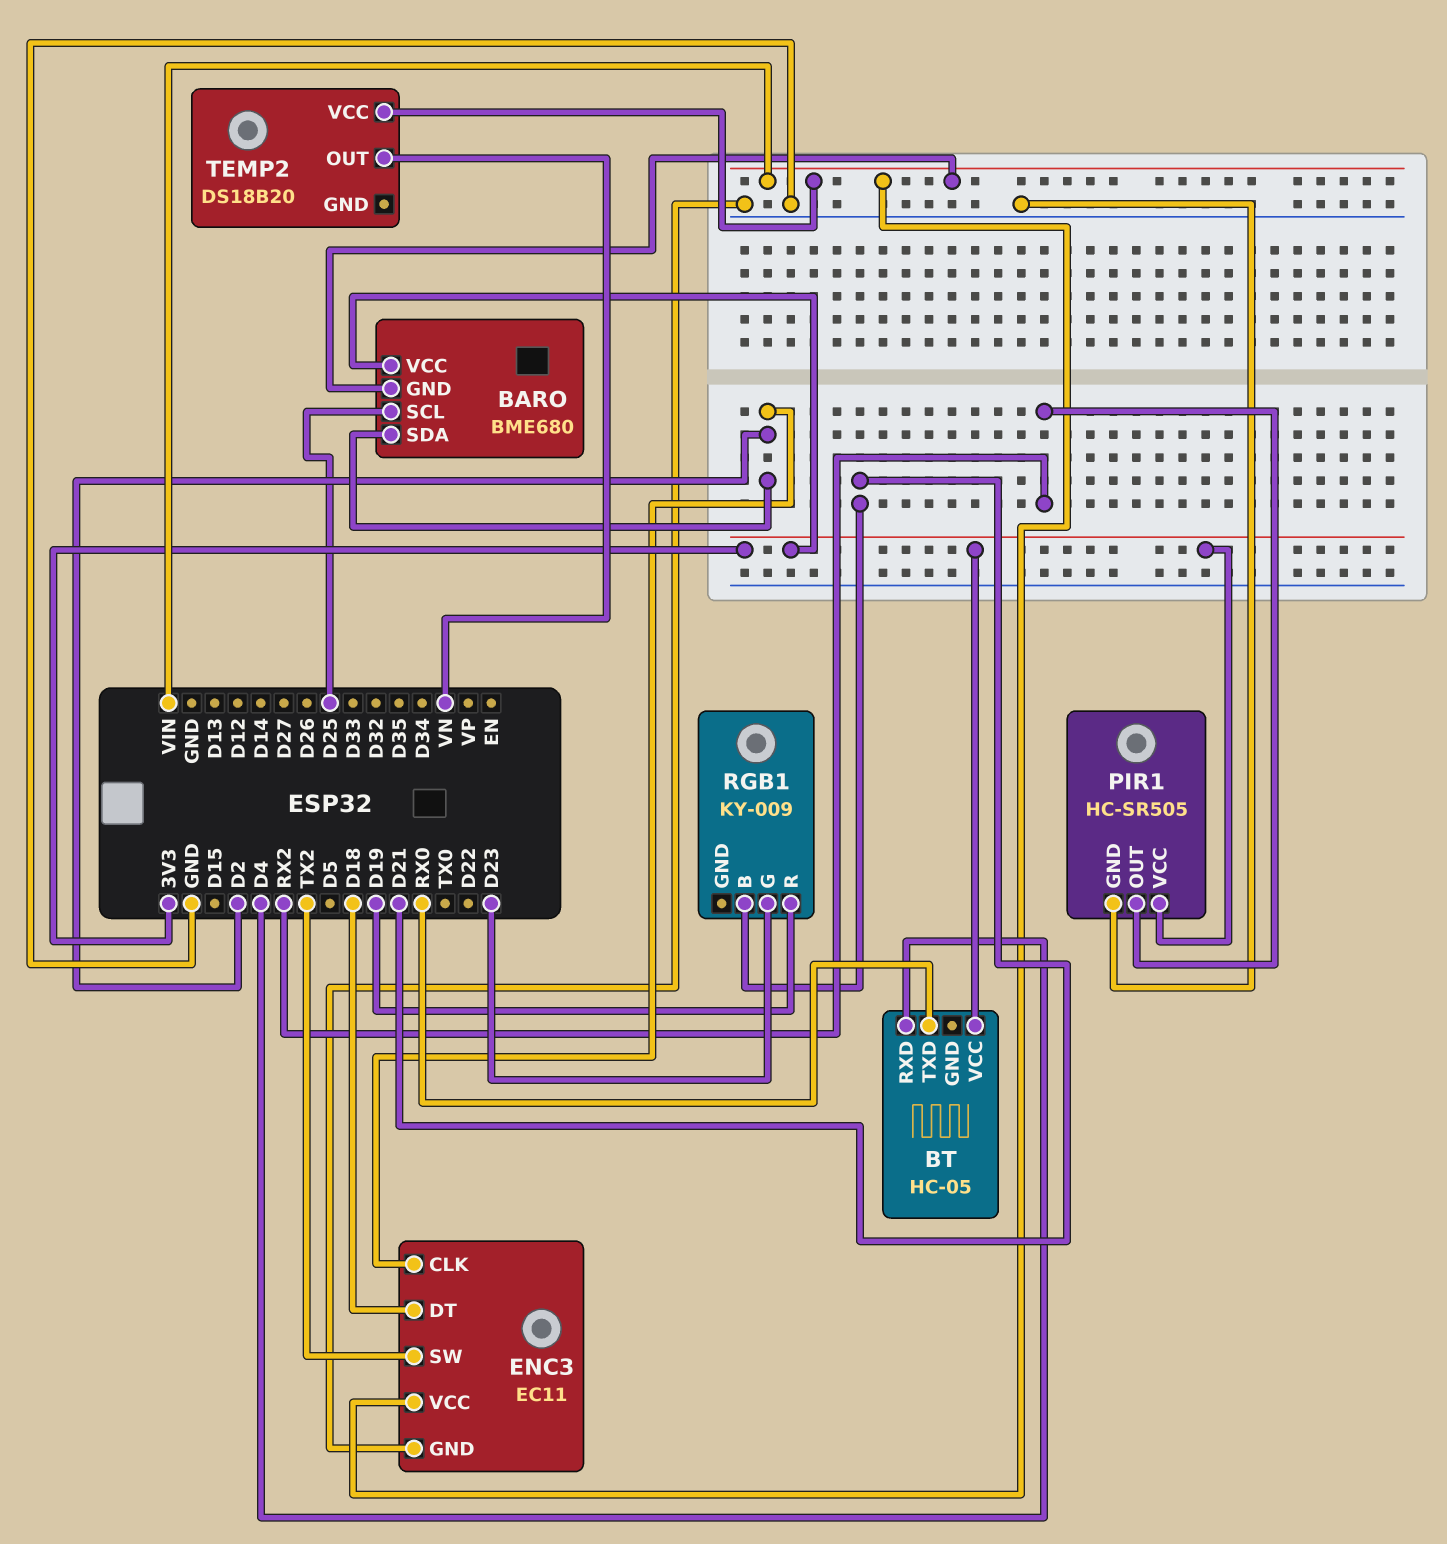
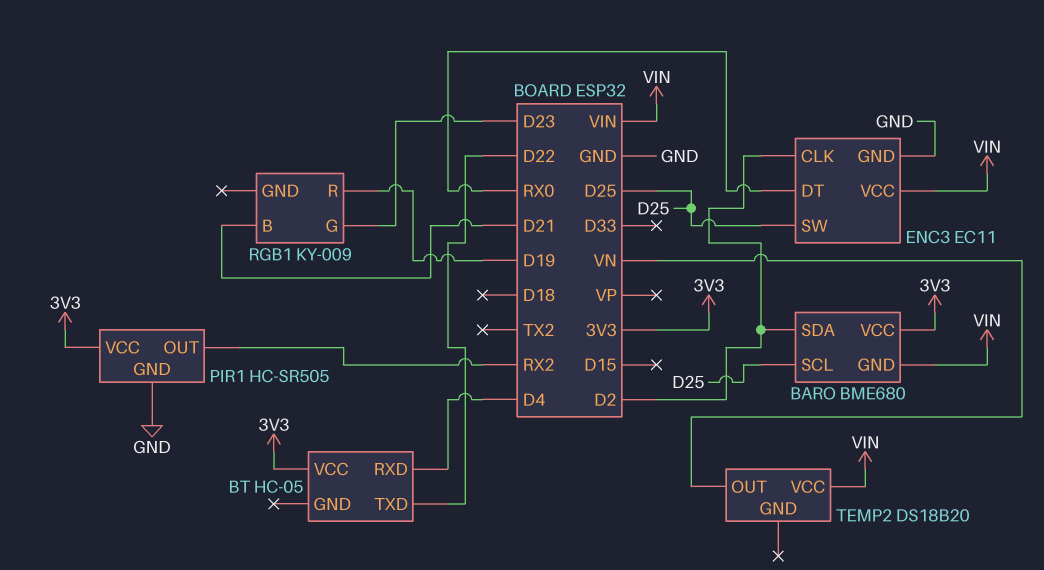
BT pin TXD: RX0 -> D22
ENC3 pin DT: D18 -> RX0
ENC3 pin SW: TX2 -> D25

